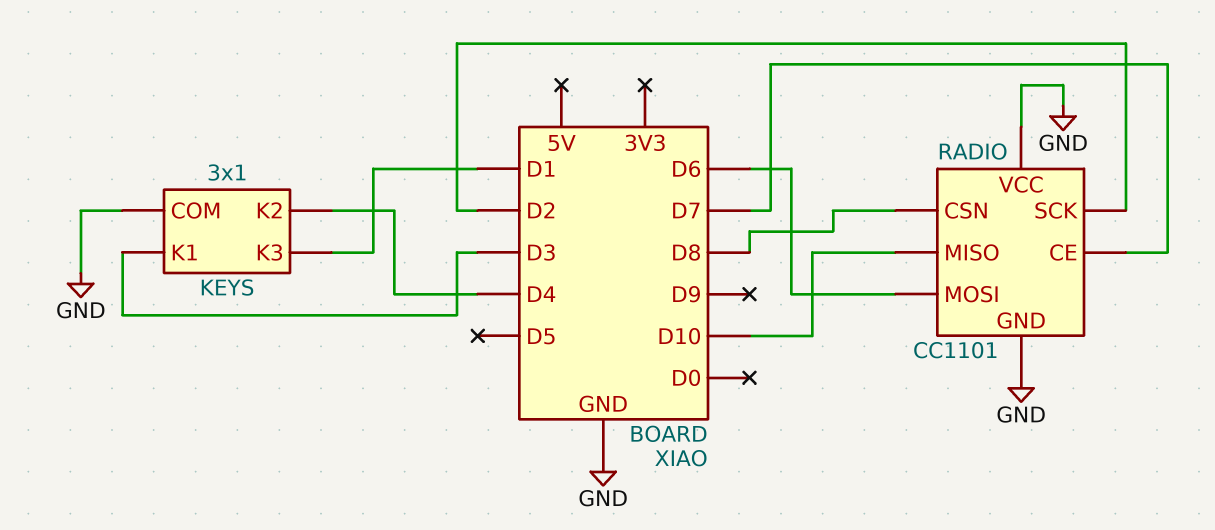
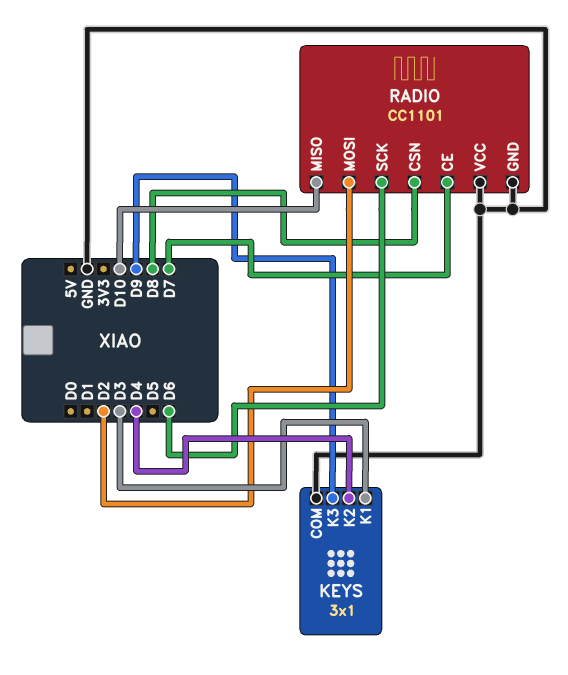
KEYS pin K3: D1 -> D9
RADIO pin MOSI: D6 -> D2
RADIO pin SCK: D2 -> D6

